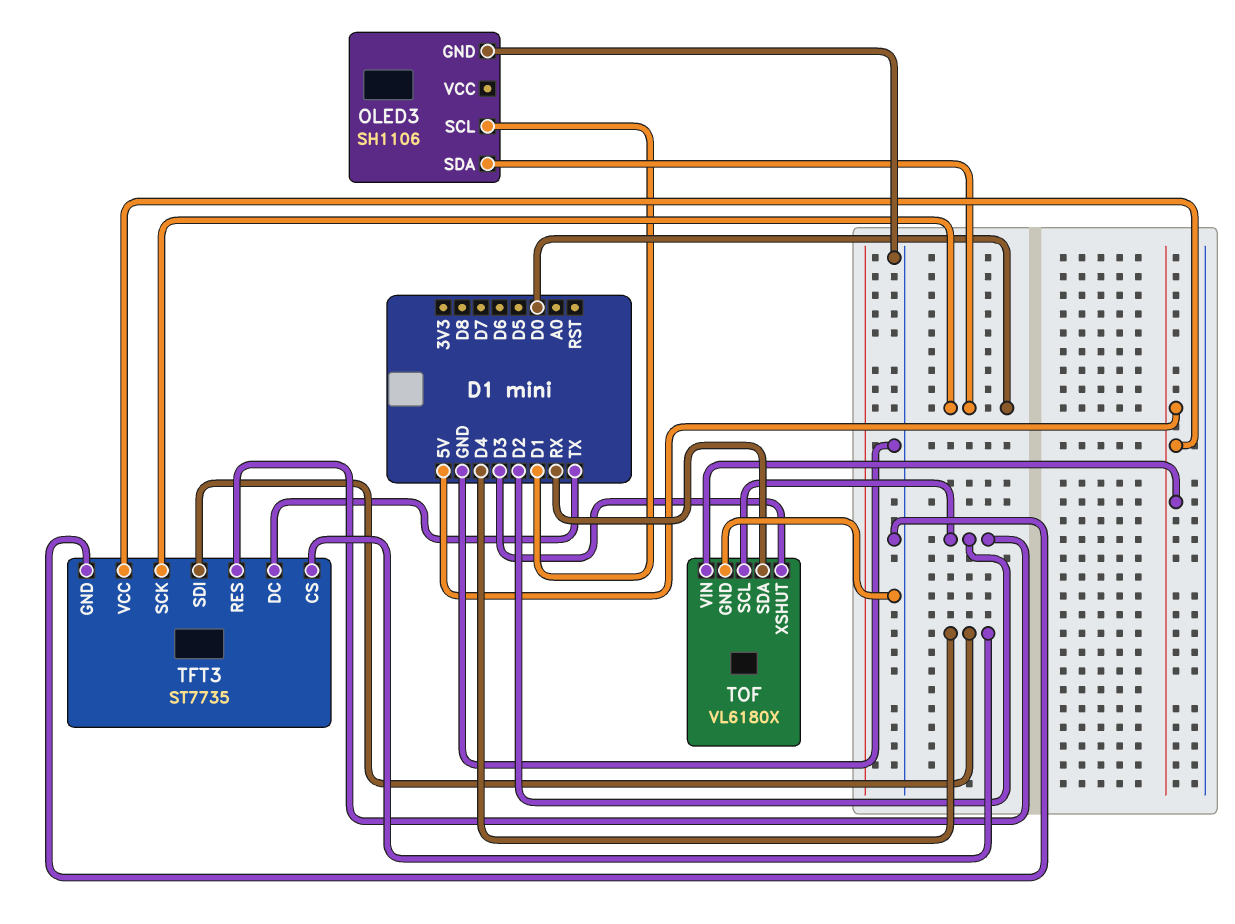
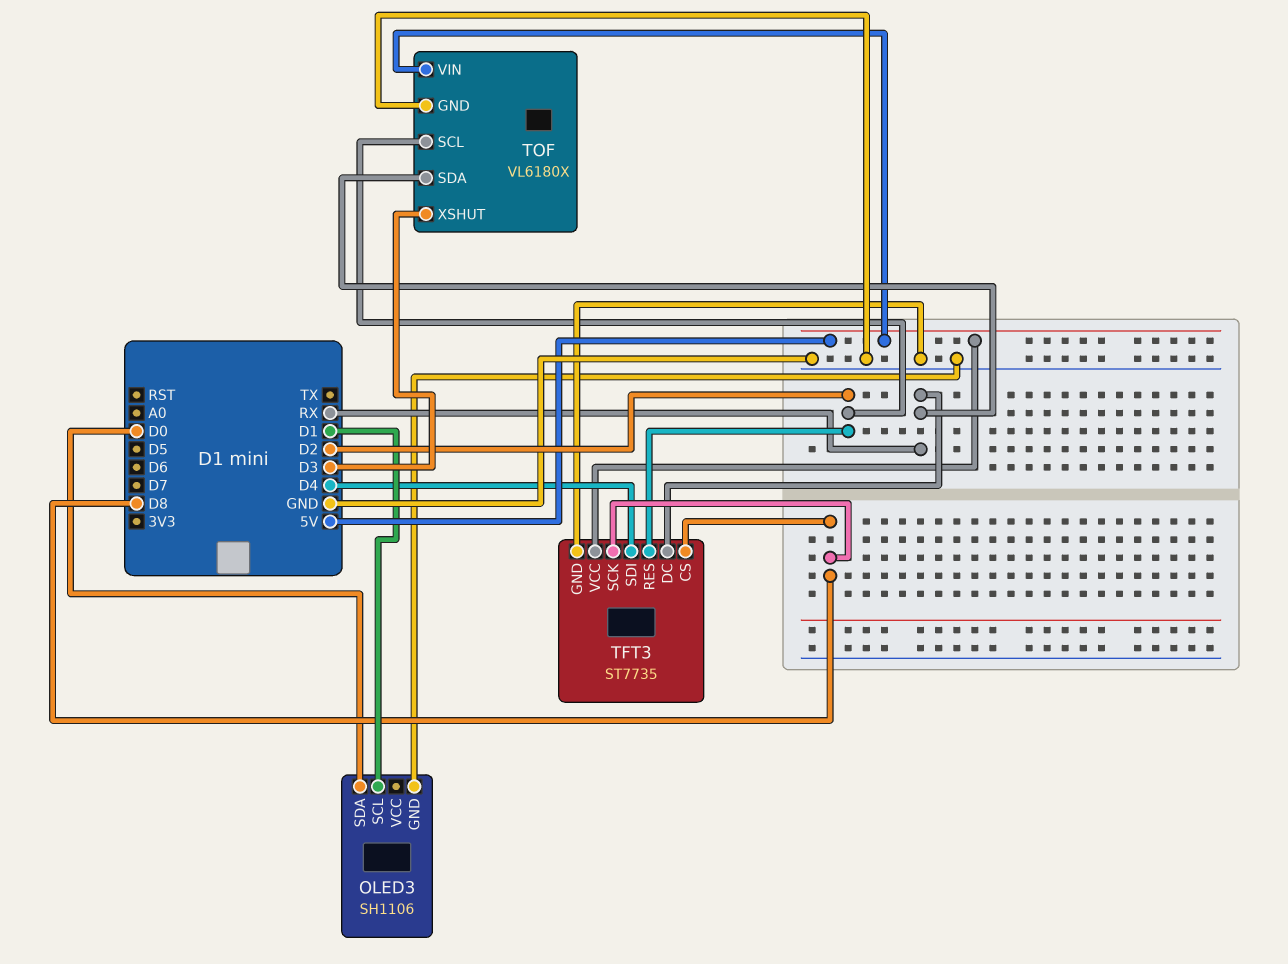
TFT3 pin CS: D4 -> D8
TFT3 pin DC: TX -> RX
TFT3 pin SCK: D0 -> D8

